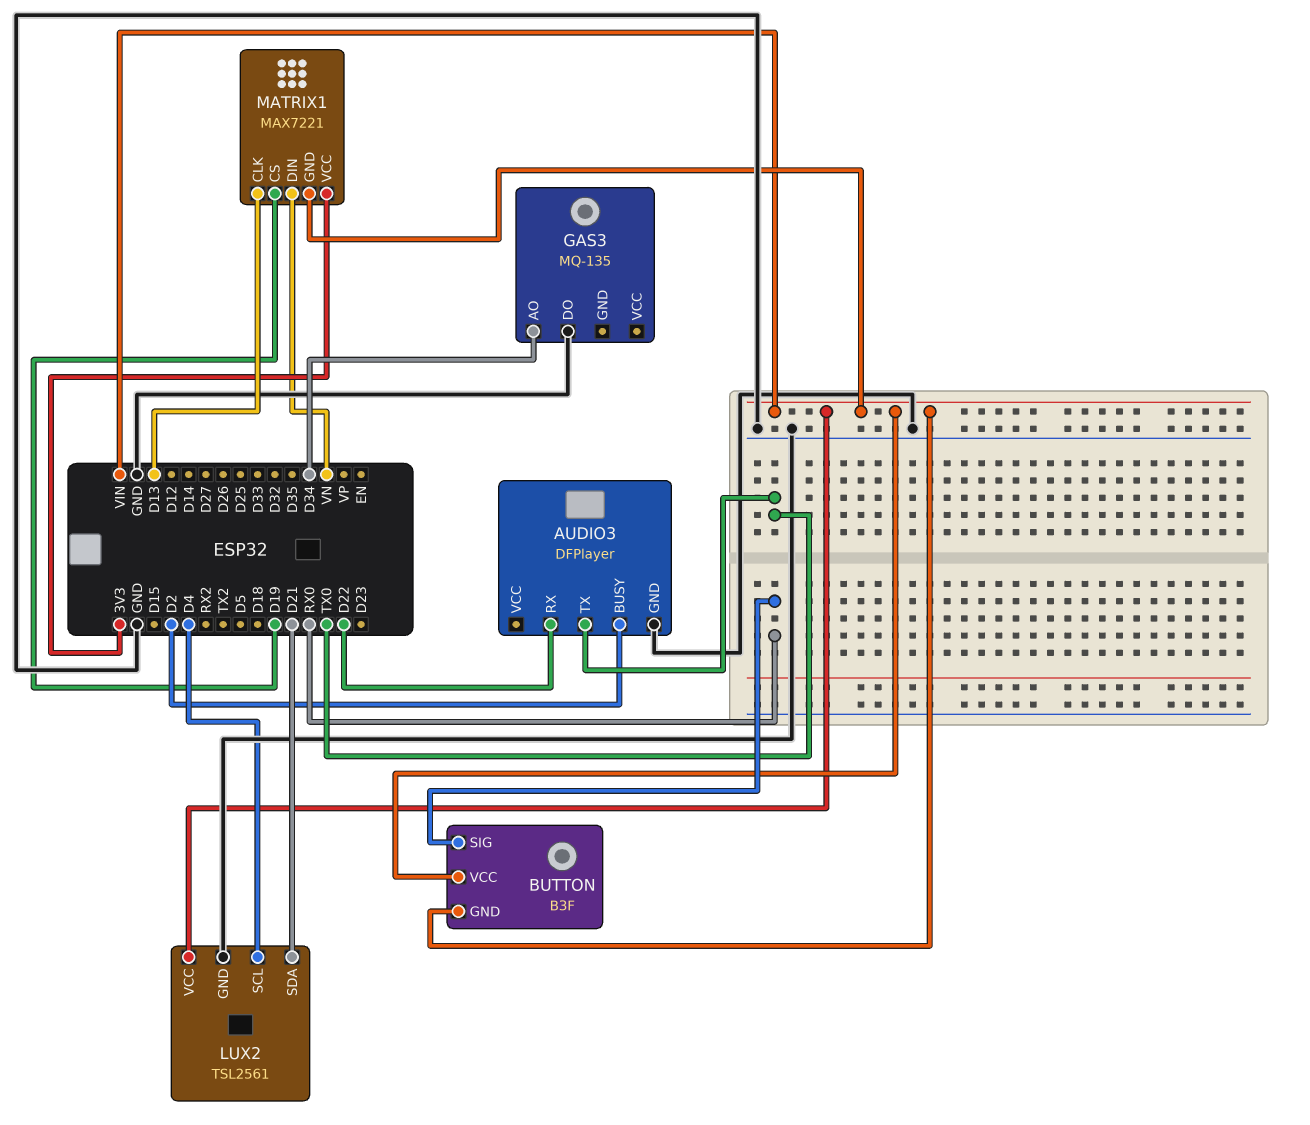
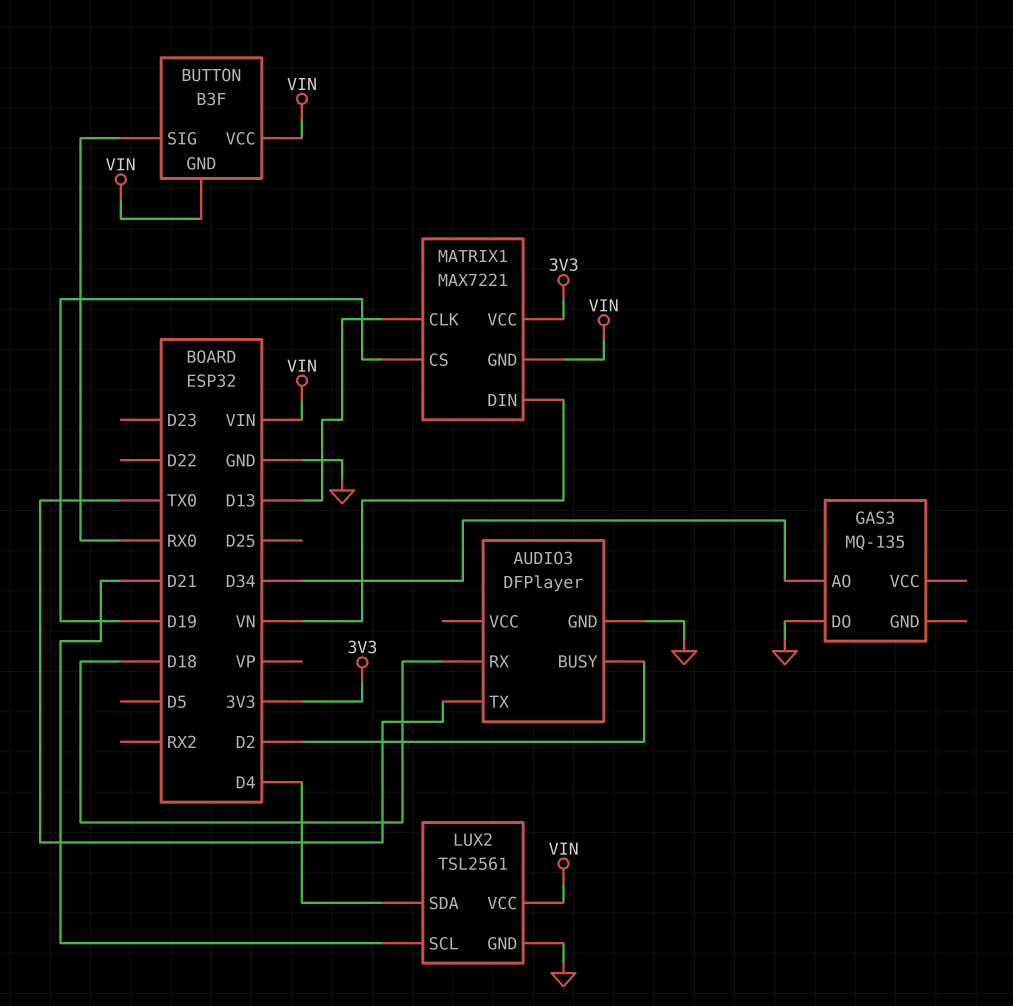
AUDIO3 pin RX: D22 -> D18
LUX2 pin SCL: D4 -> D21
LUX2 pin SDA: D21 -> D4

